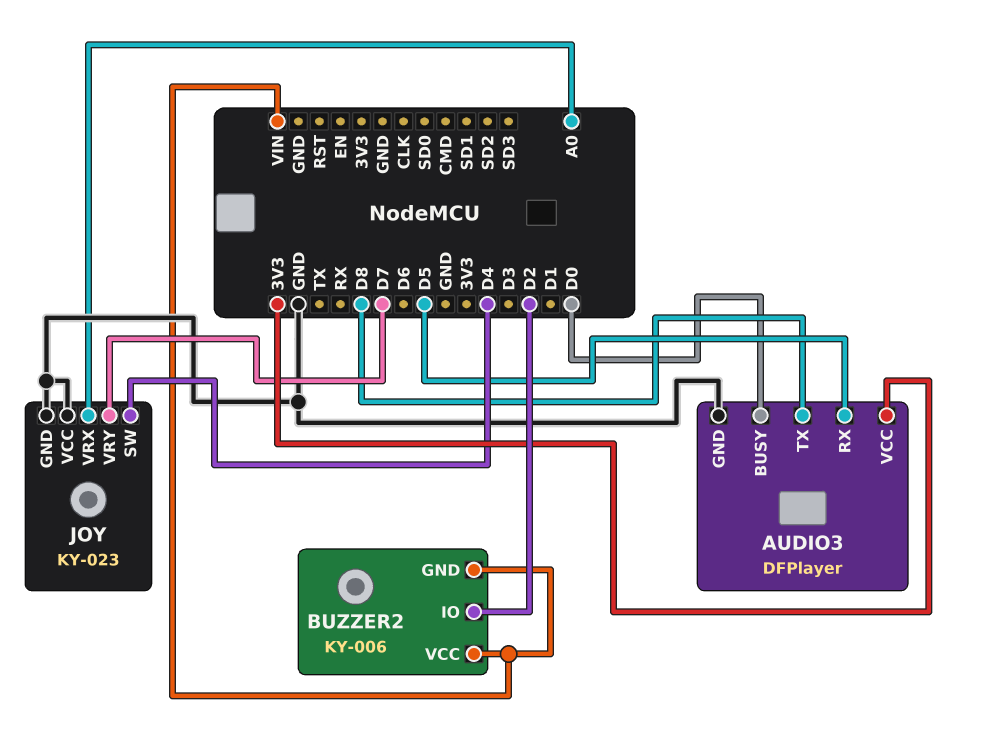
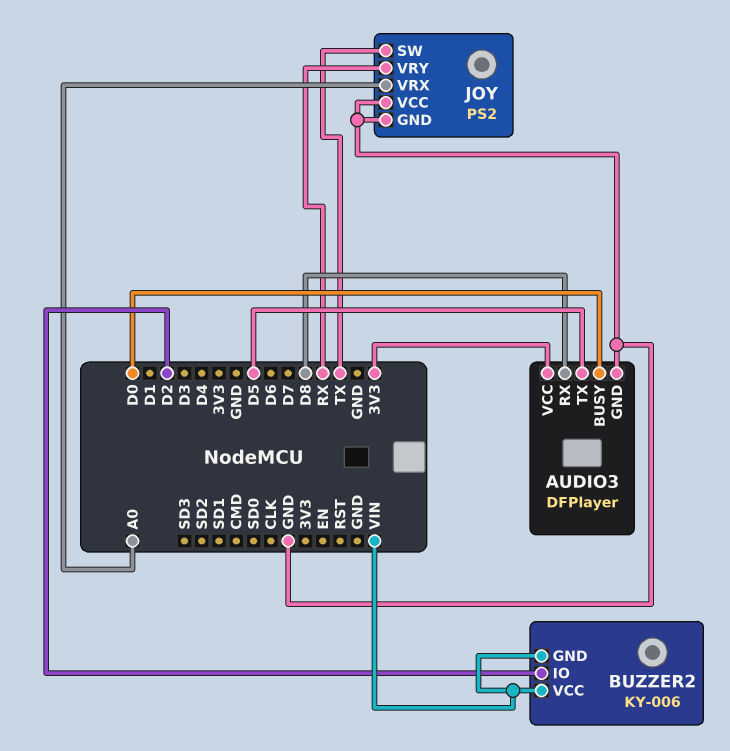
AUDIO3 pin RX: D5 -> D8
AUDIO3 pin TX: D8 -> D5
JOY: KY-023 -> PS2
JOY pin SW: D4 -> TX
JOY pin VRY: D7 -> RX

